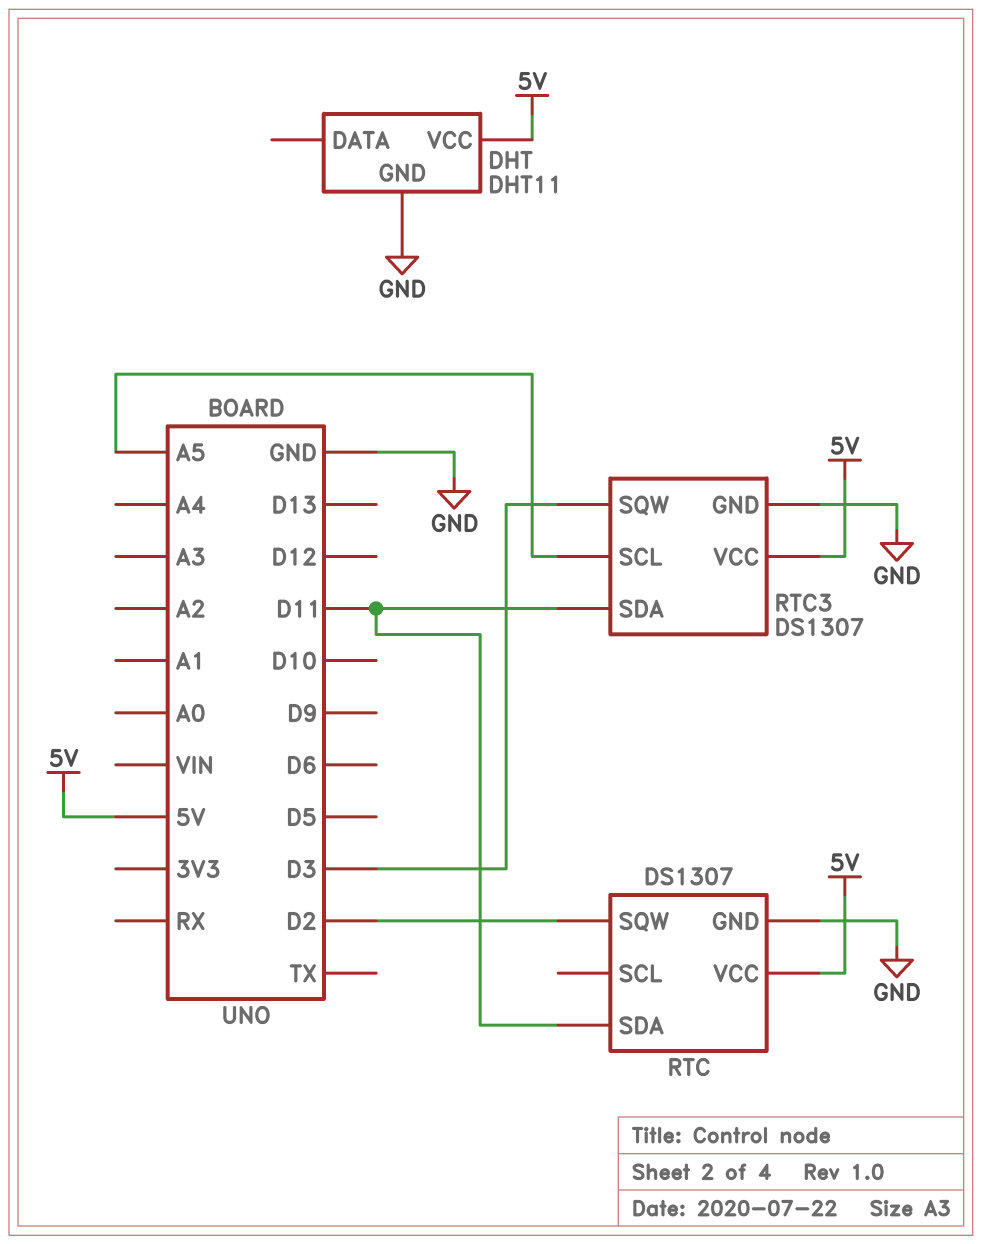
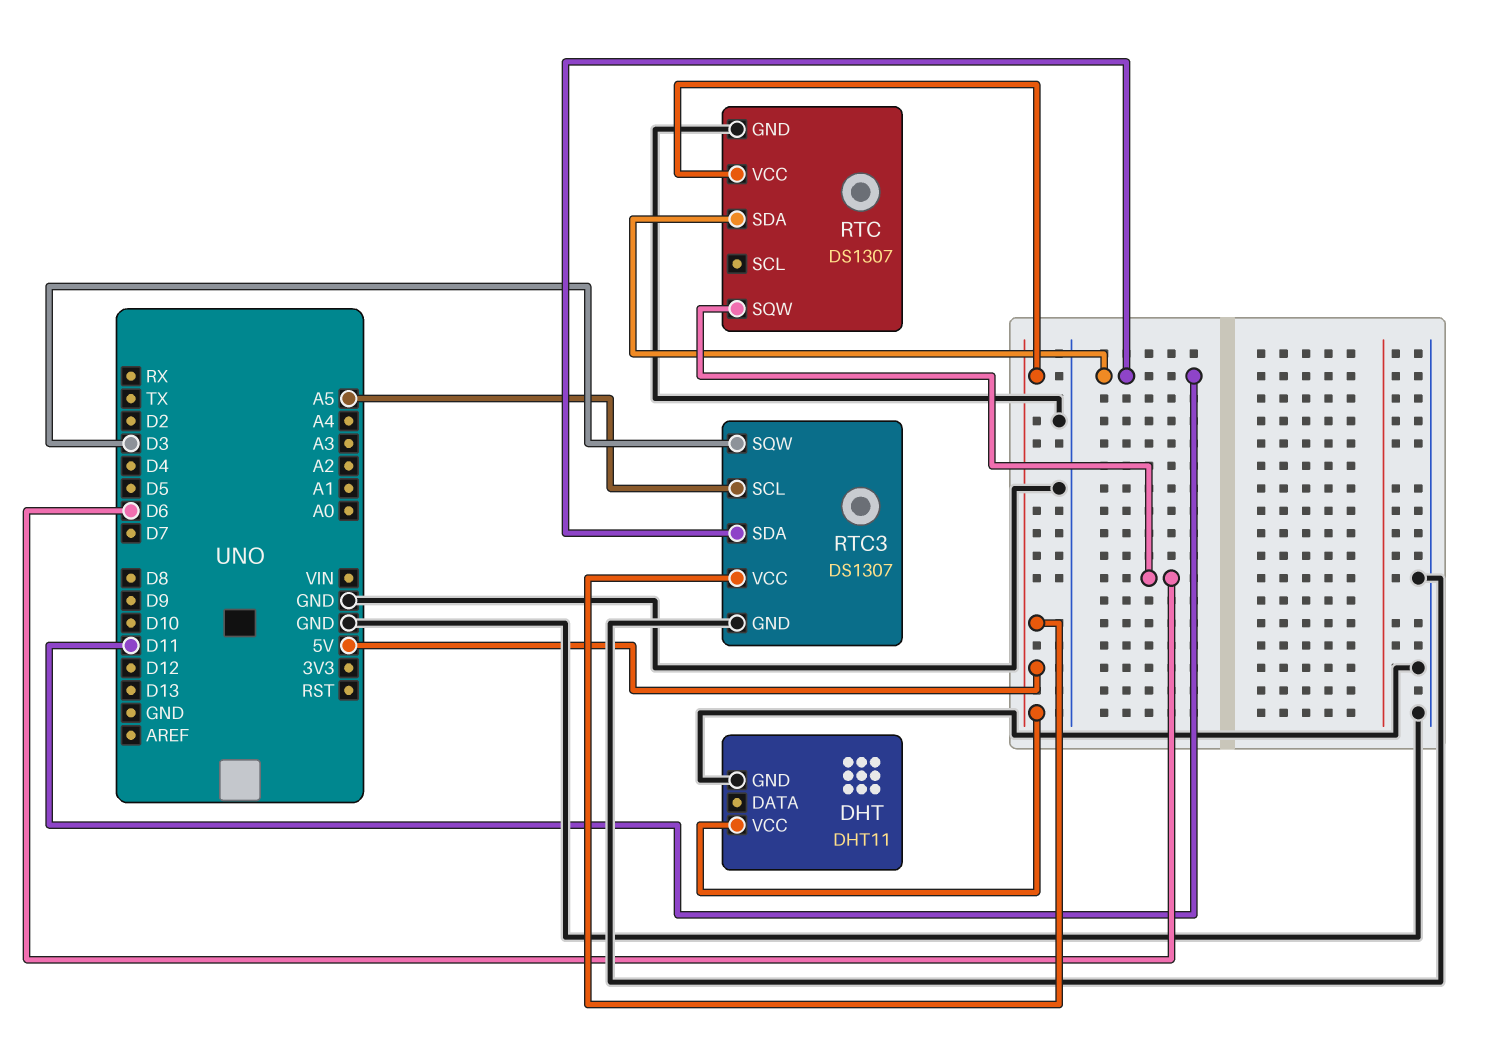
RTC pin SQW: D2 -> D6

